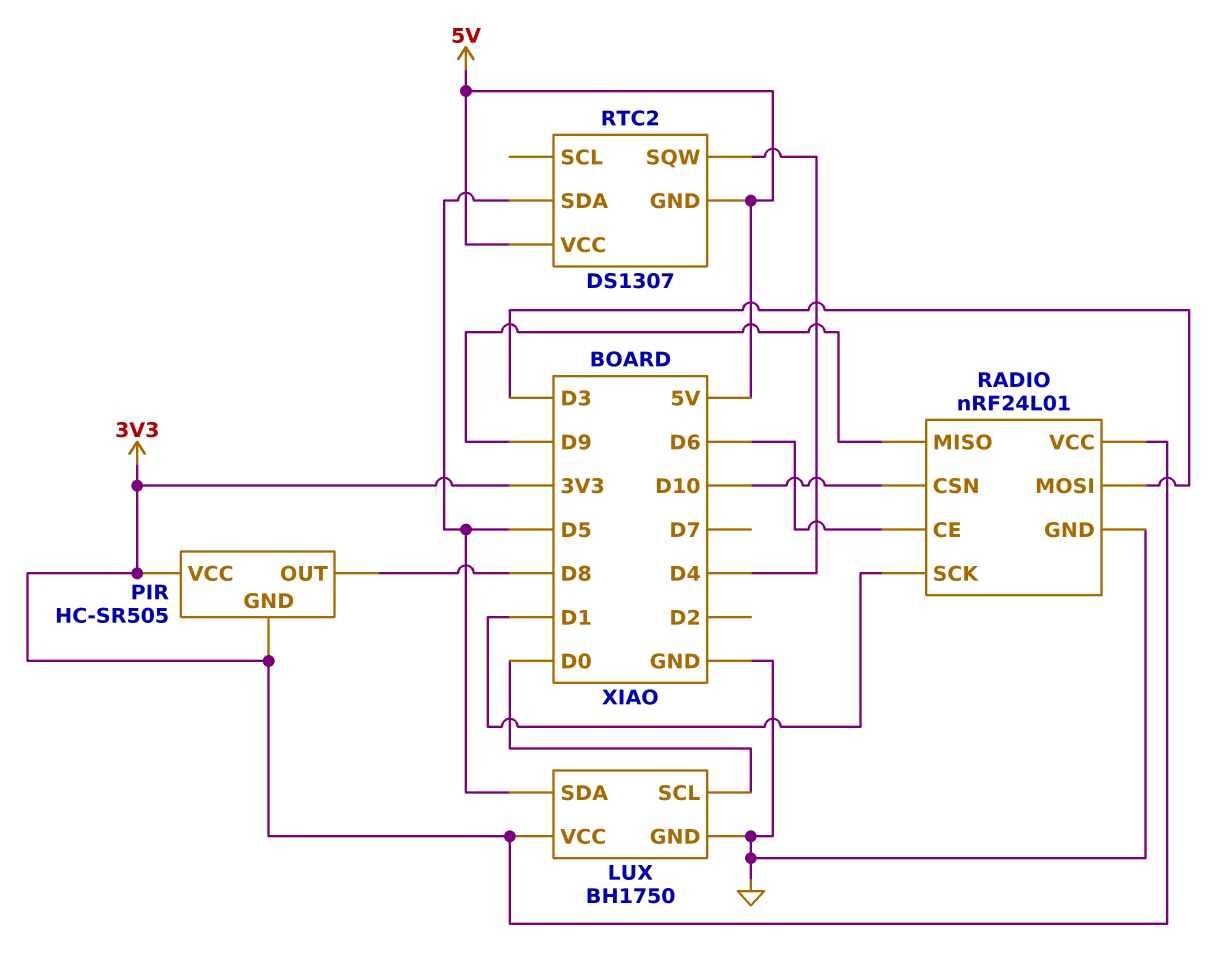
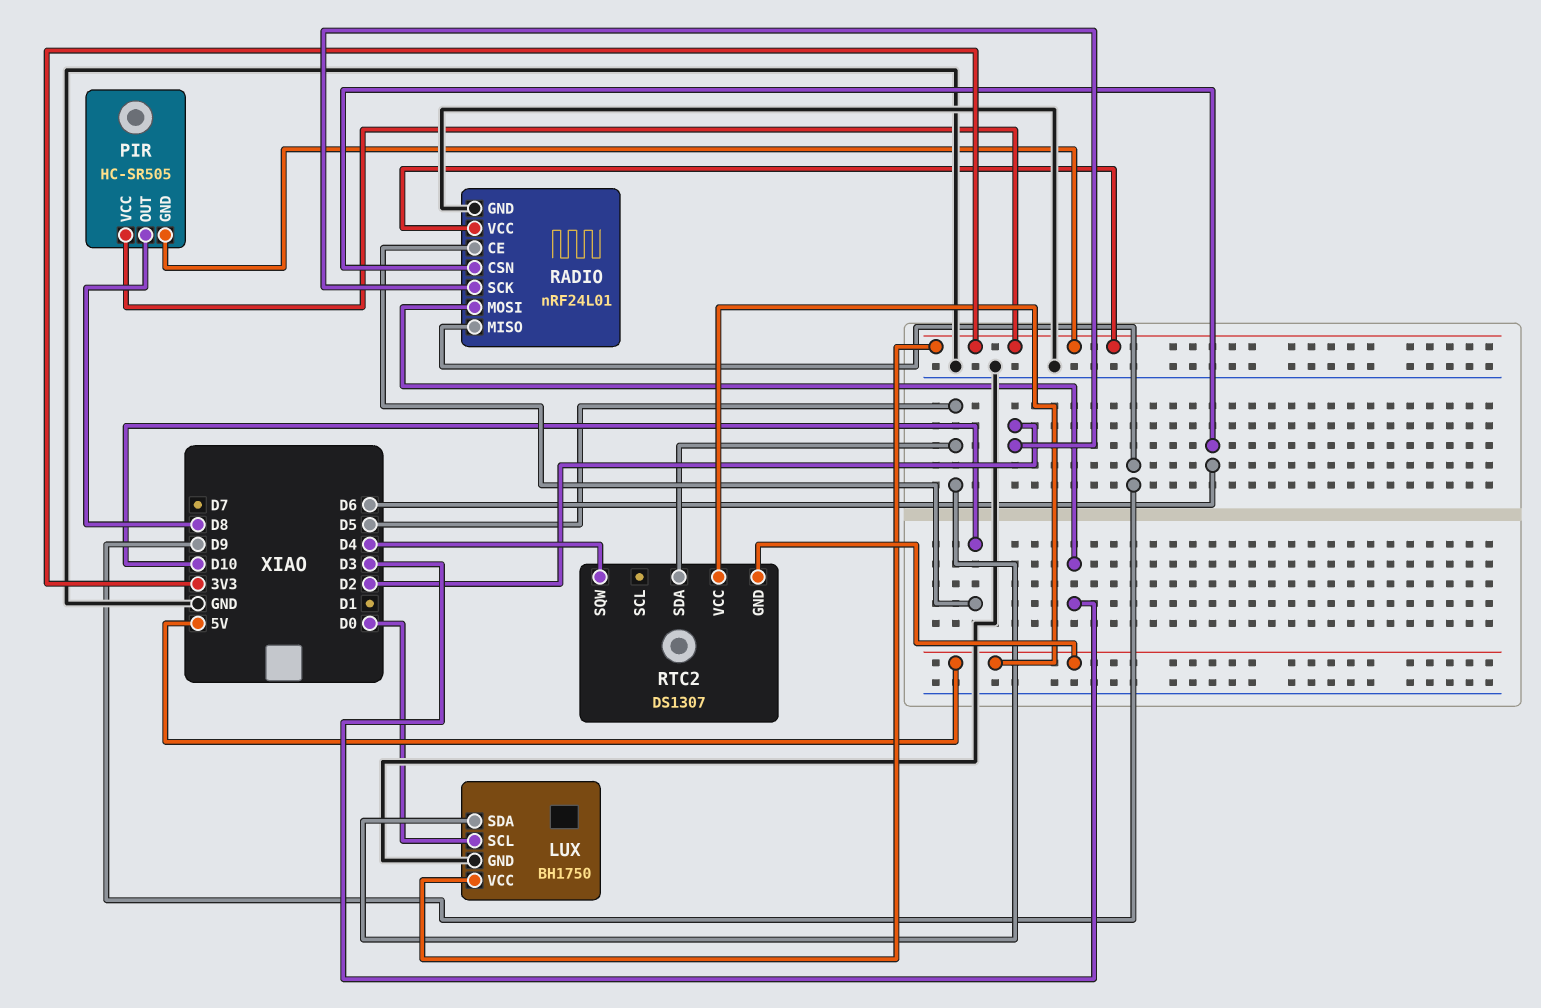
RADIO pin CE: D6 -> D10
RADIO pin CSN: D10 -> D6
RADIO pin SCK: D1 -> D2

